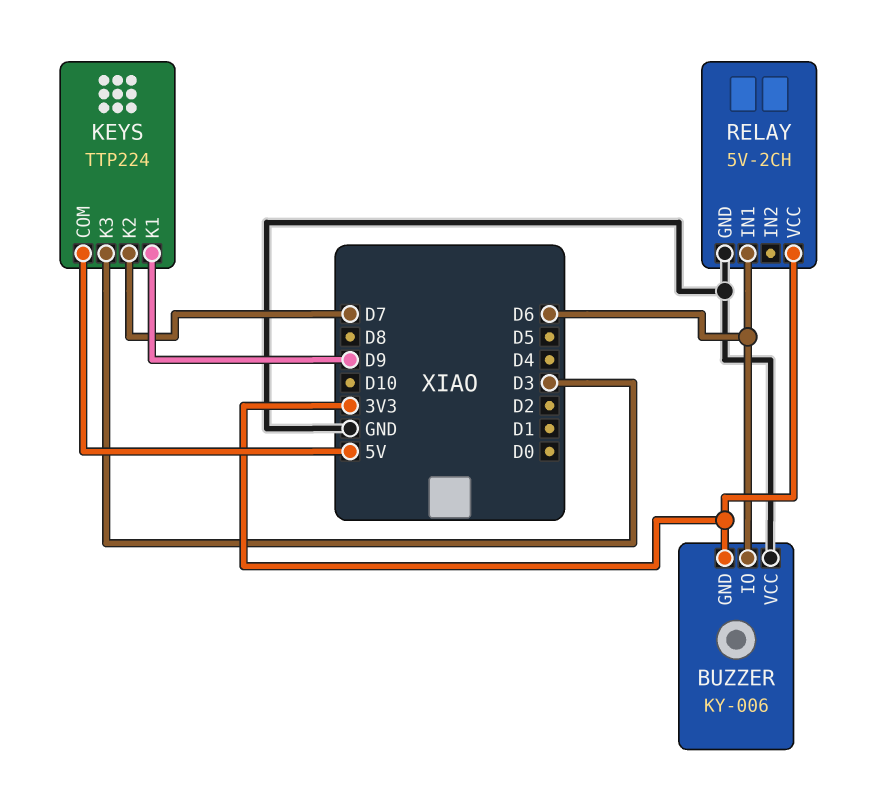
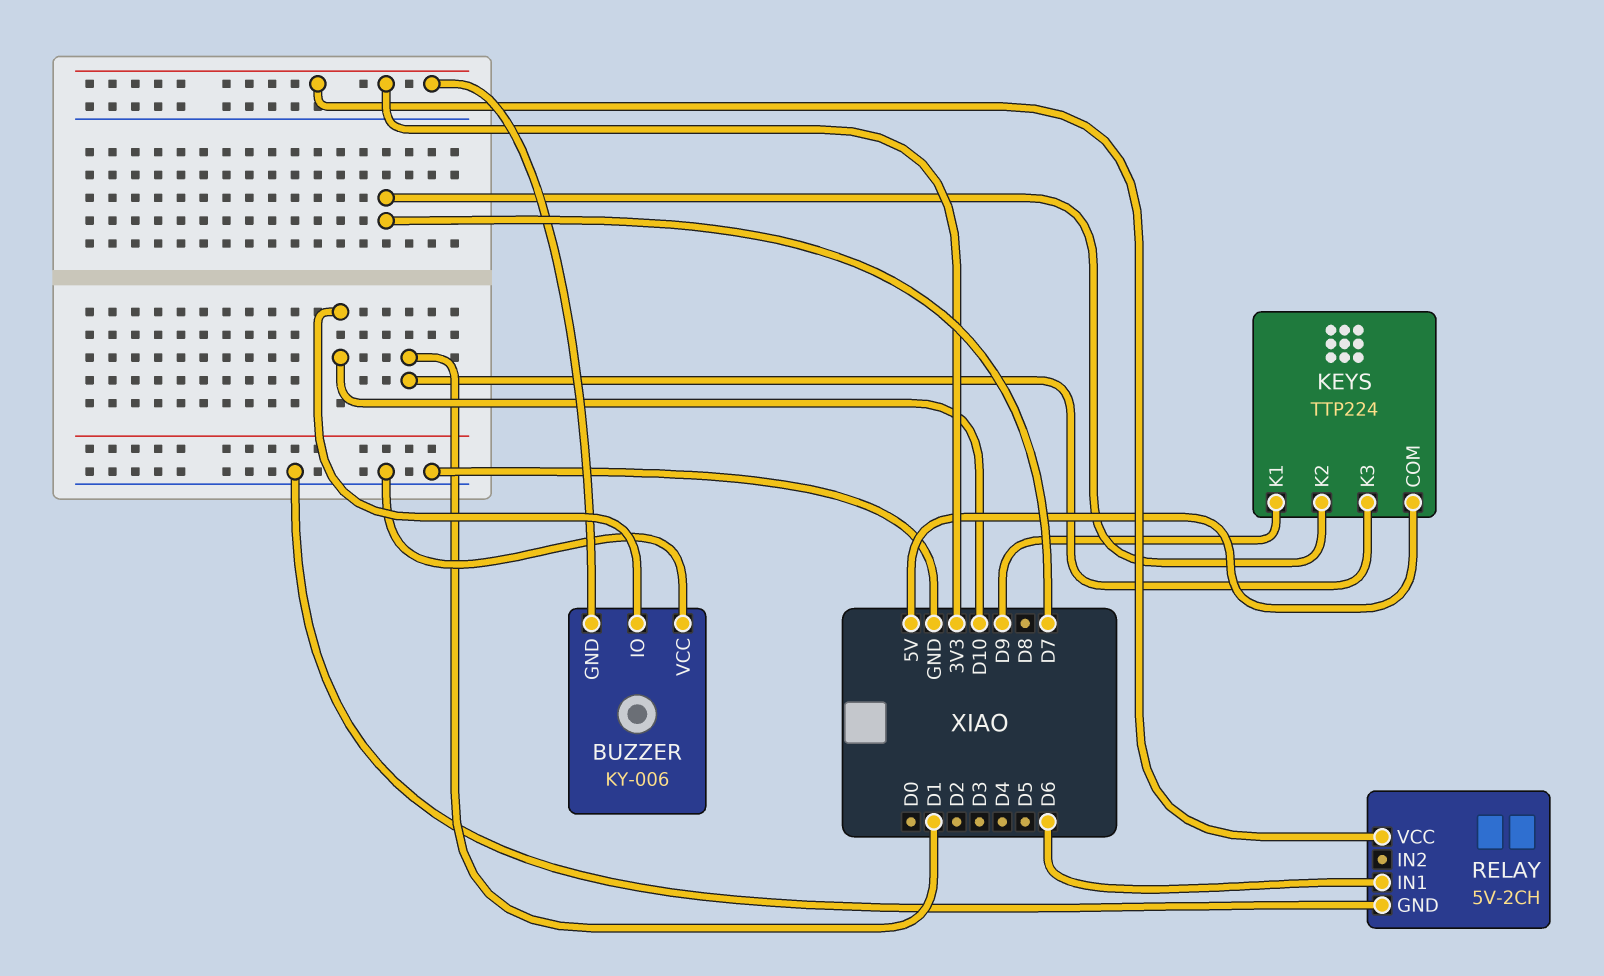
BUZZER pin IO: D6 -> D10
KEYS pin K3: D3 -> D1

